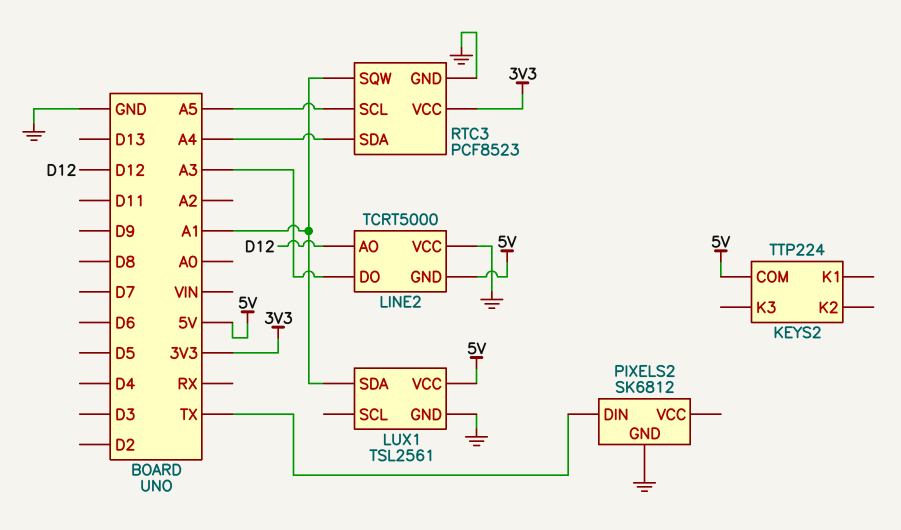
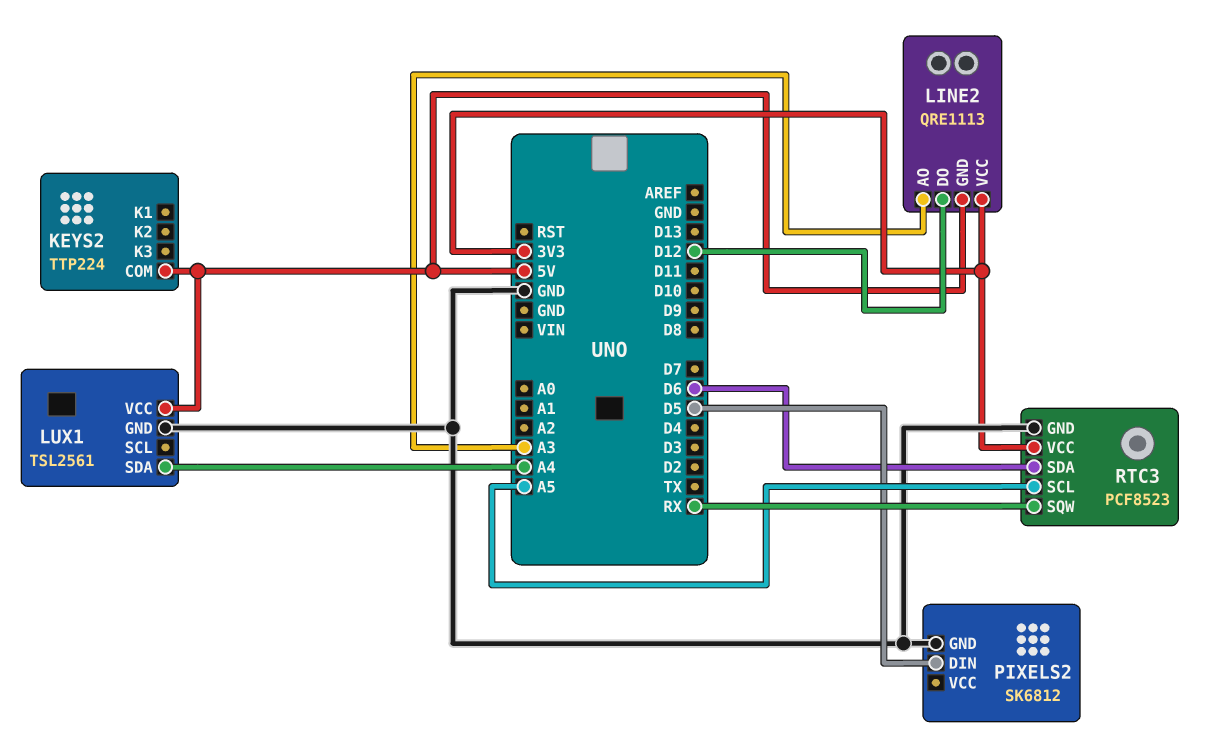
LINE2: TCRT5000 -> QRE1113
LINE2 pin AO: D12 -> A3
LINE2 pin DO: A3 -> D12
LINE2 pin VCC: GND -> 3V3
LUX1 pin SDA: A1 -> A4
PIXELS2 pin DIN: TX -> D5
RTC3 pin SDA: A4 -> D6
RTC3 pin SQW: A1 -> RX

